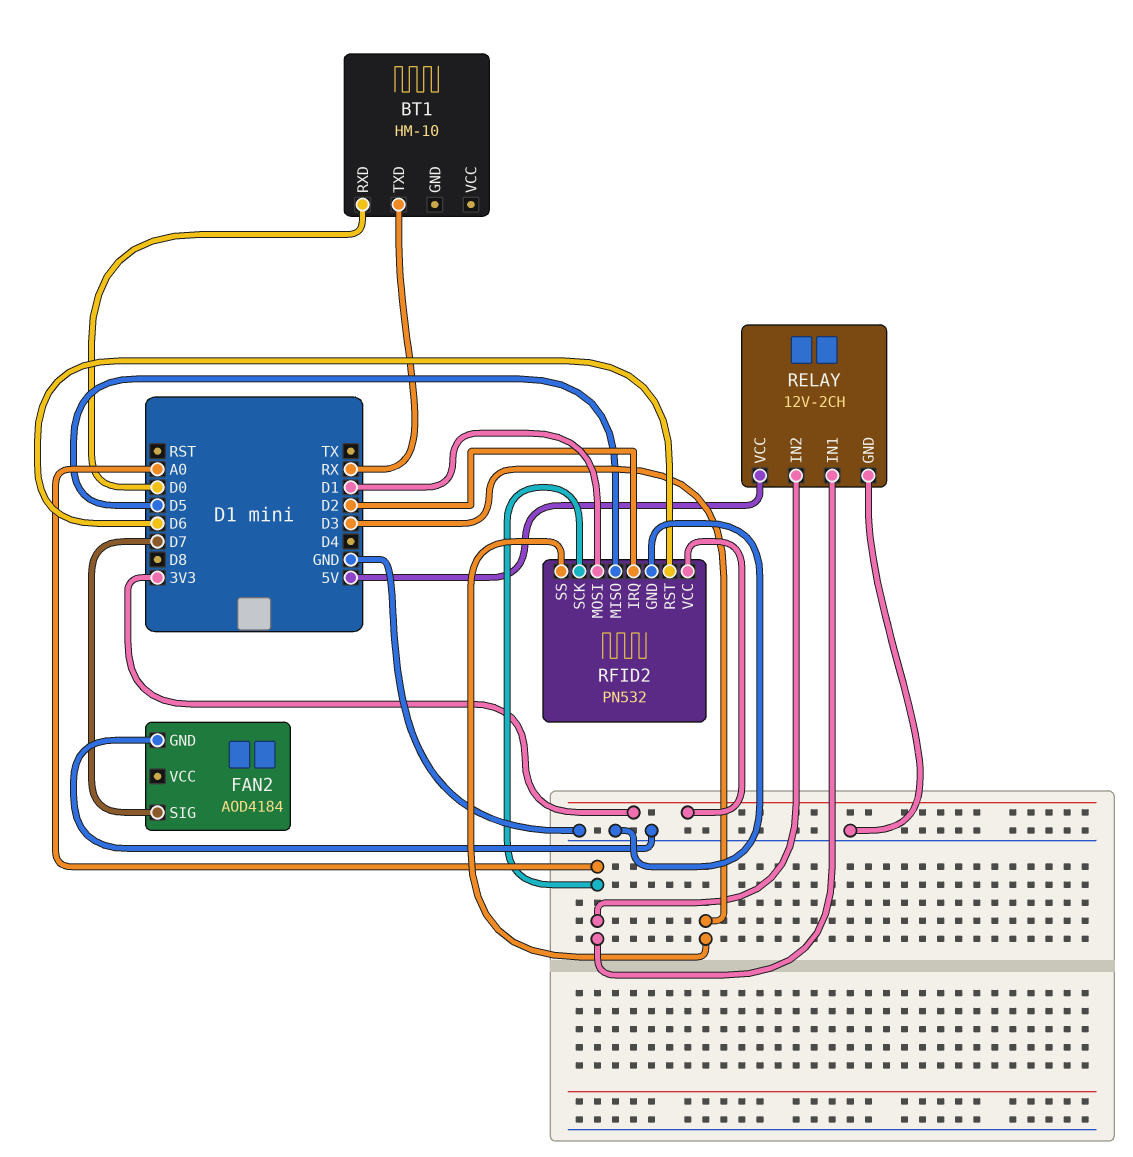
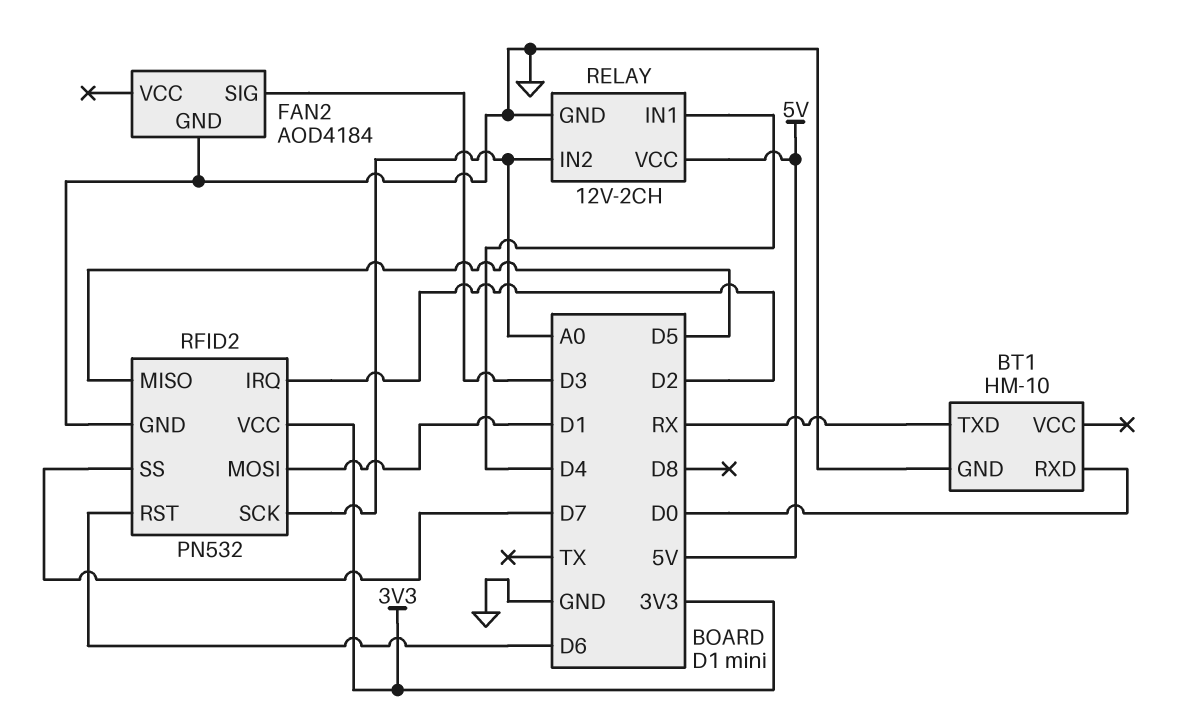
BT1 pin GND: none -> GND
FAN2 pin SIG: D7 -> D3
RELAY pin IN1: A0 -> D4
RFID2 pin SS: D3 -> D7

